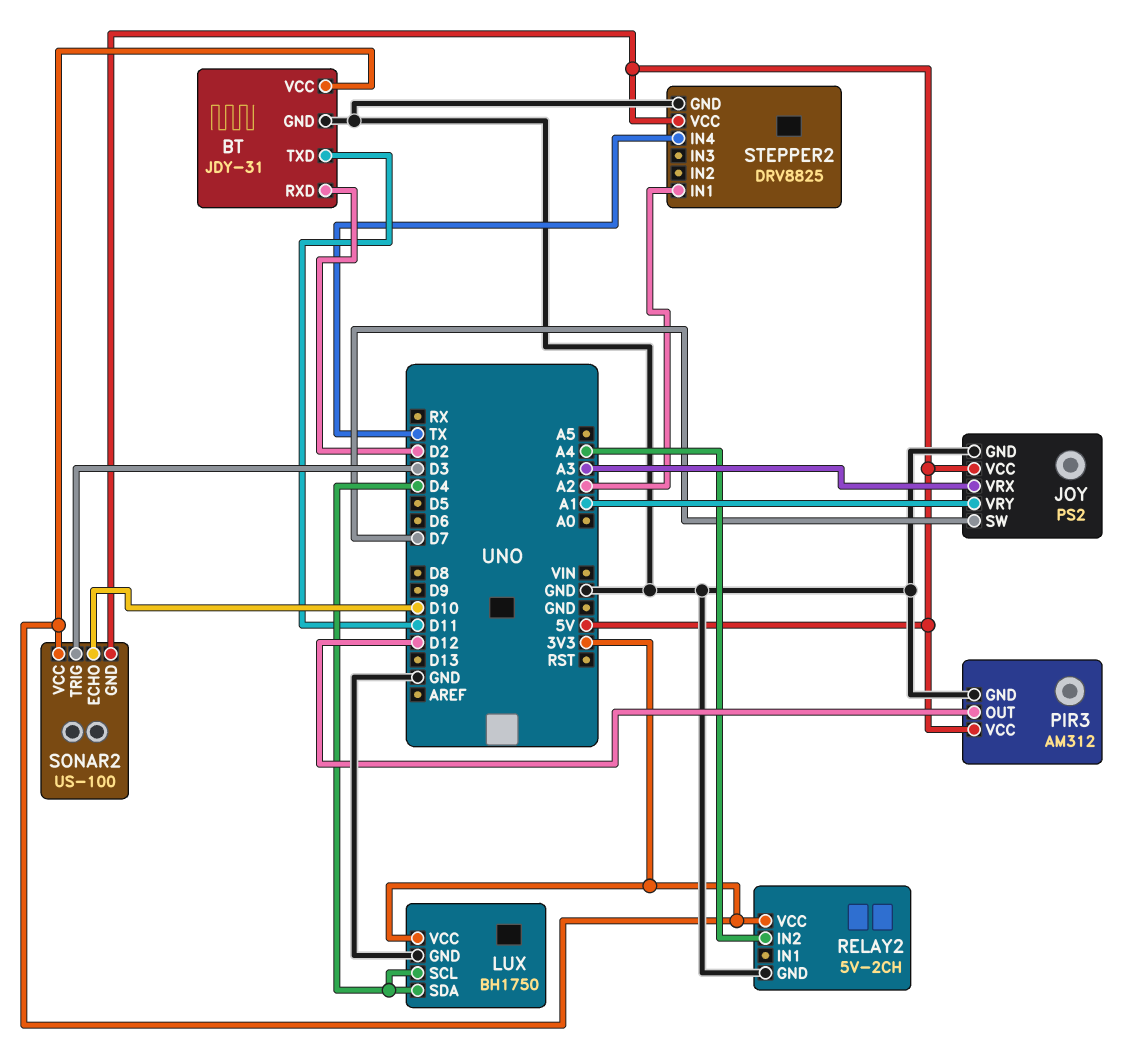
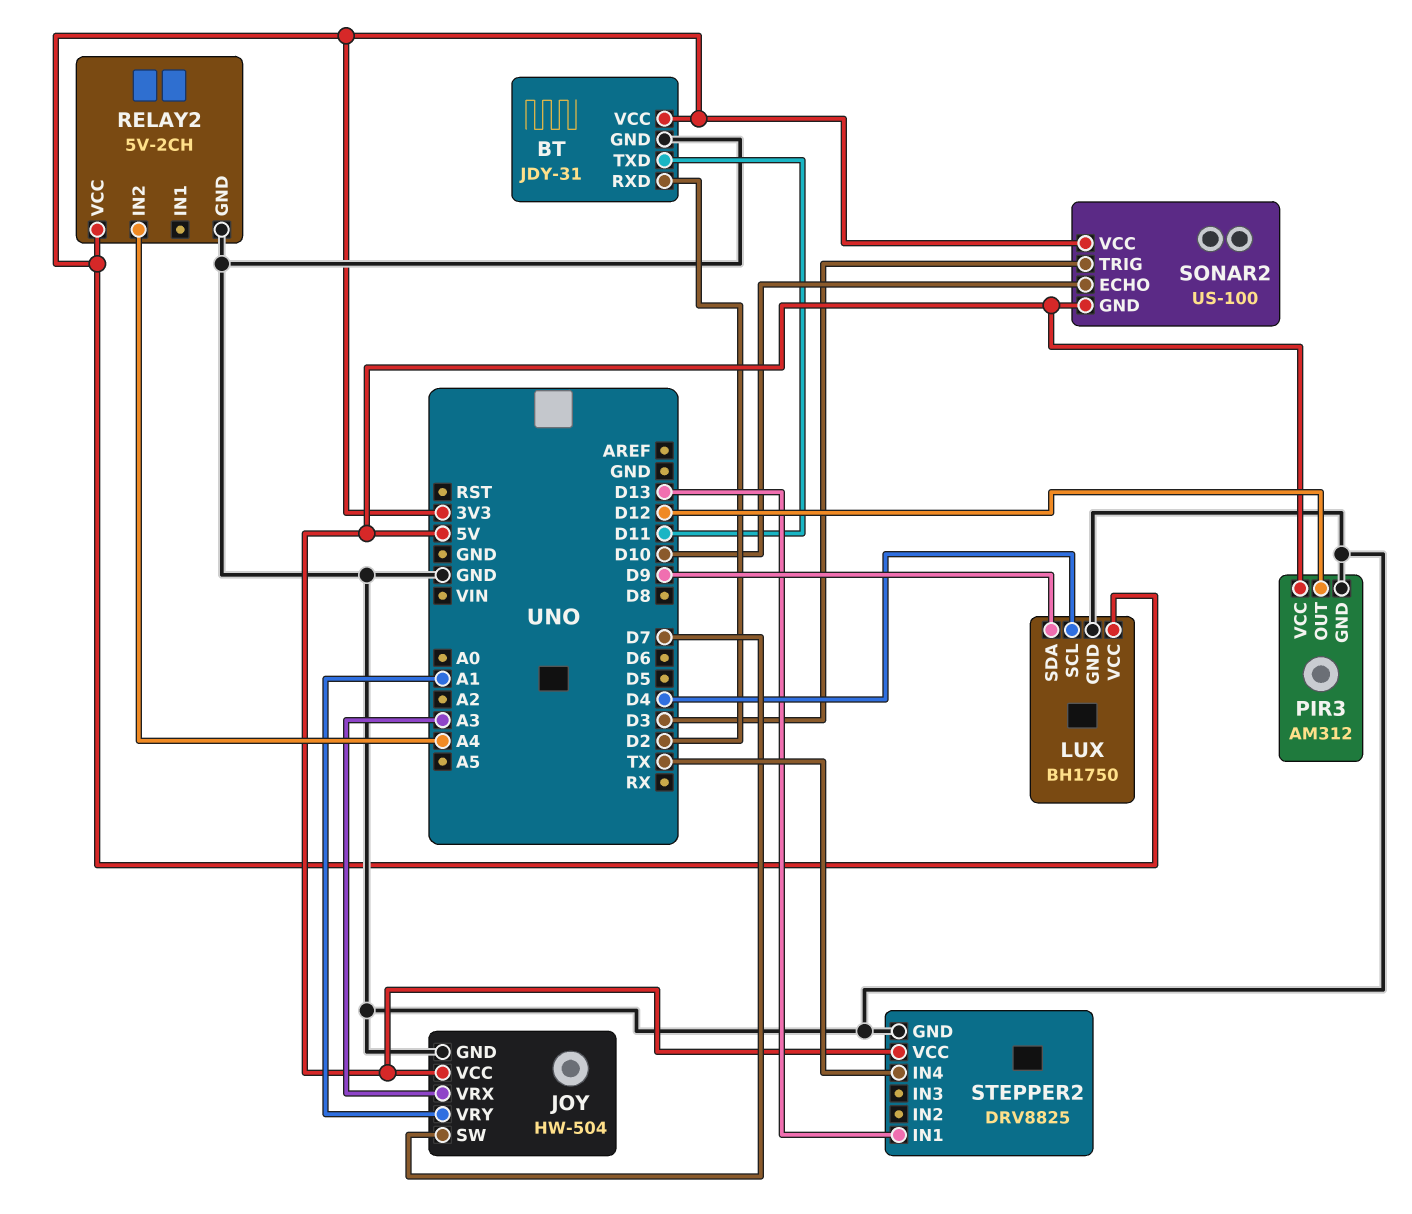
JOY: PS2 -> HW-504
LUX pin SDA: D4 -> D9
STEPPER2 pin IN1: A2 -> D13

